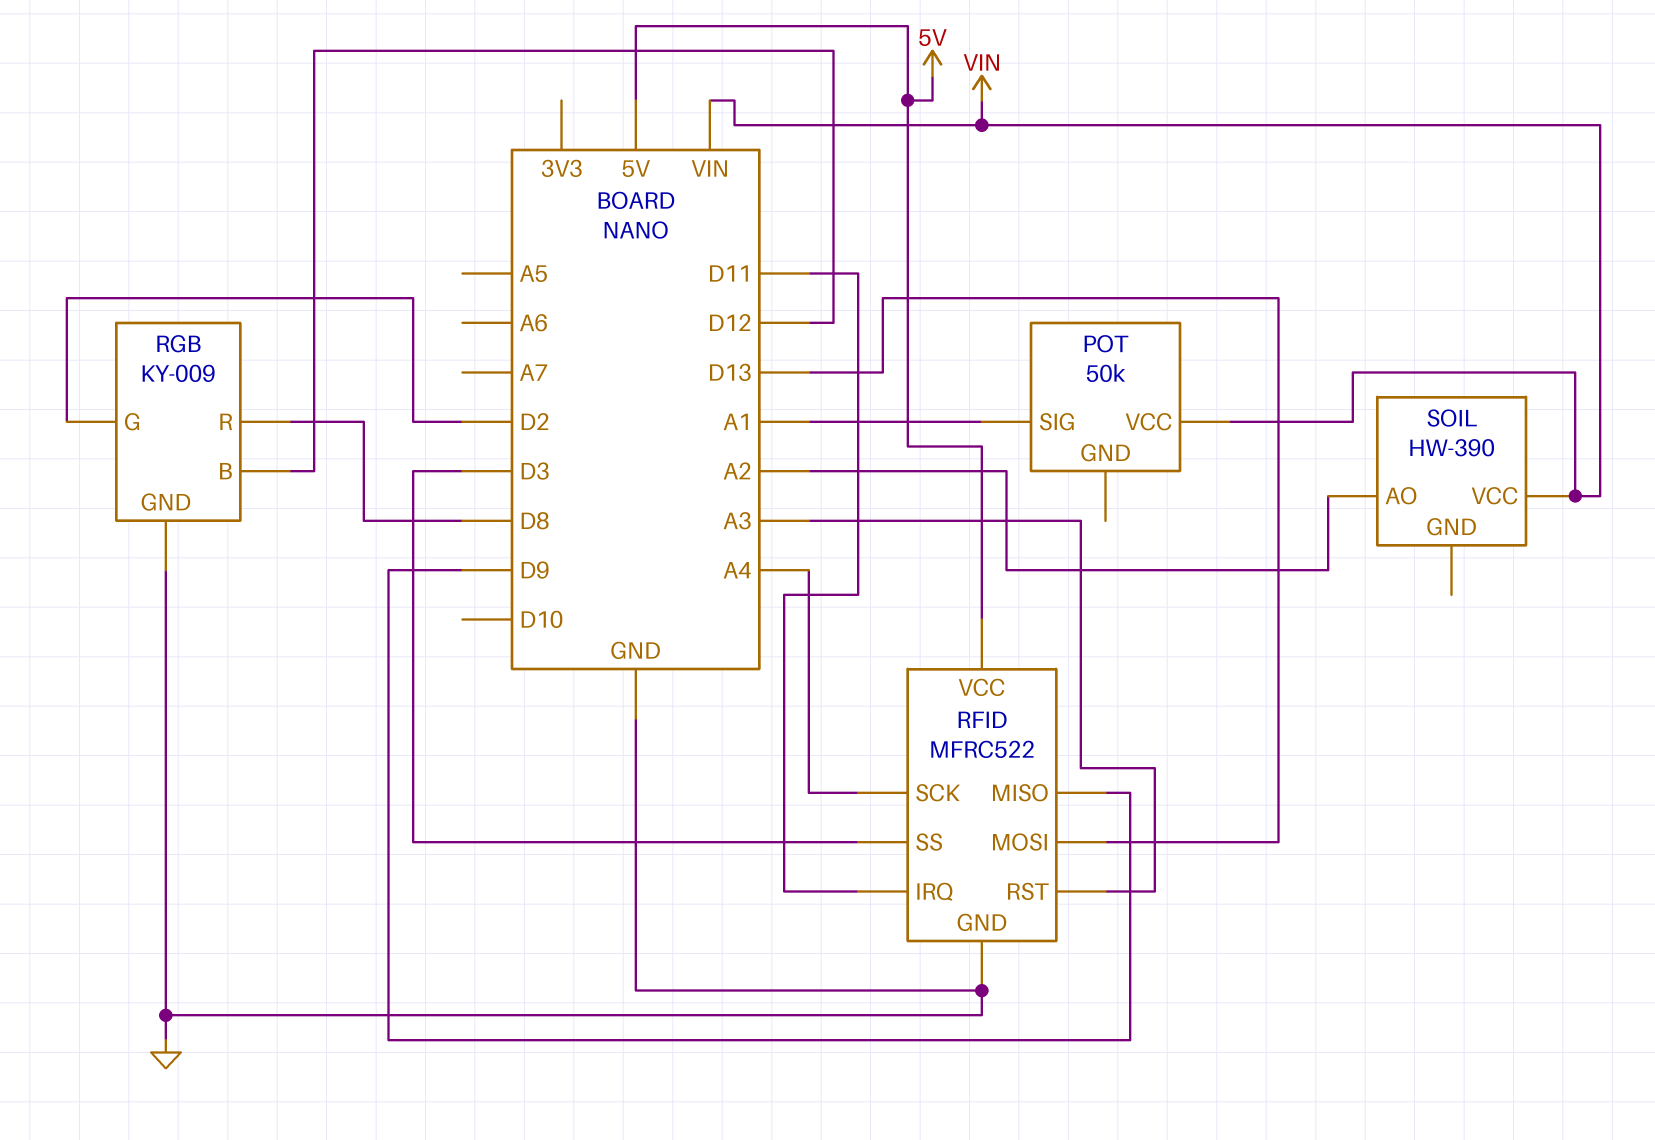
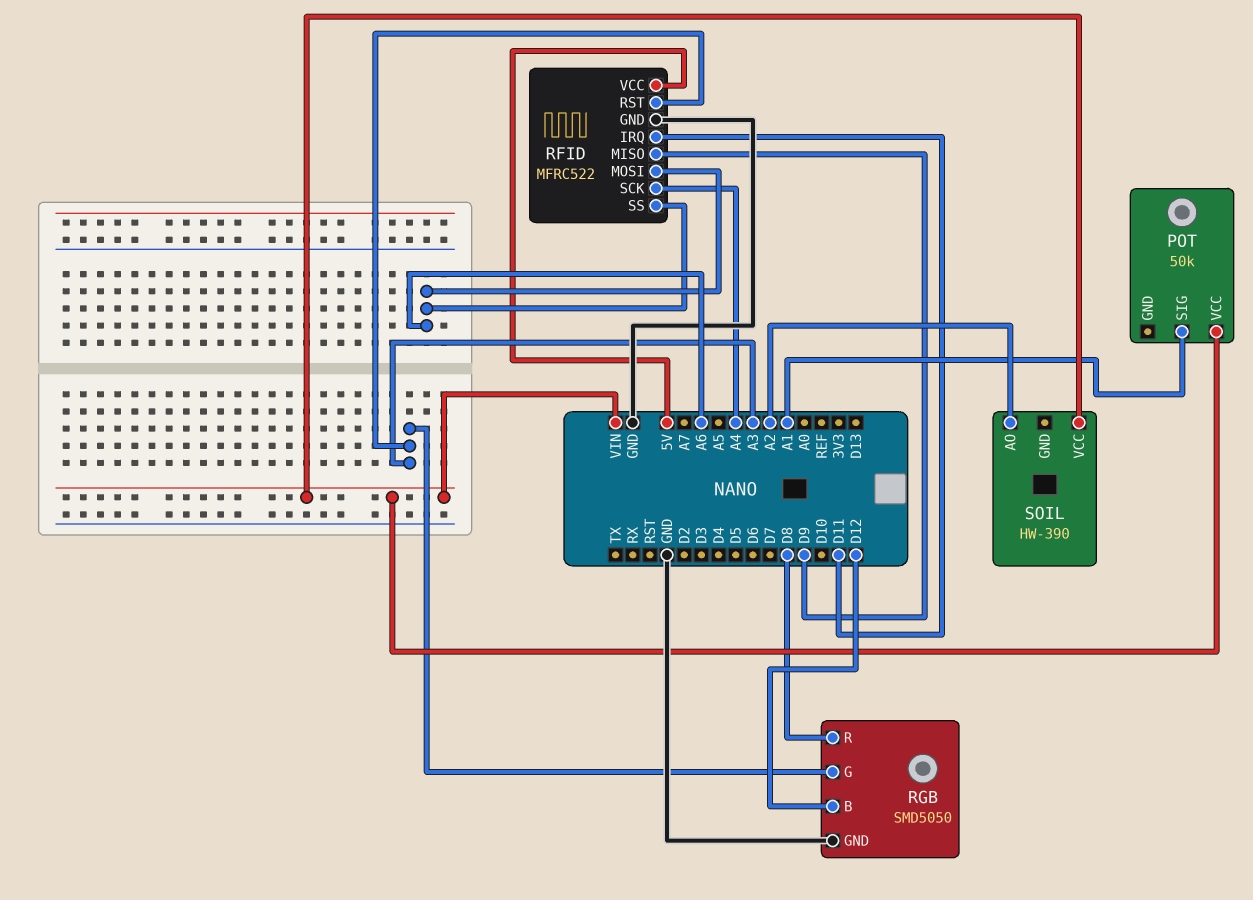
RFID pin MOSI: D13 -> A6
RFID pin SS: D3 -> A6
RGB: KY-009 -> SMD5050
RGB pin G: D2 -> A3

